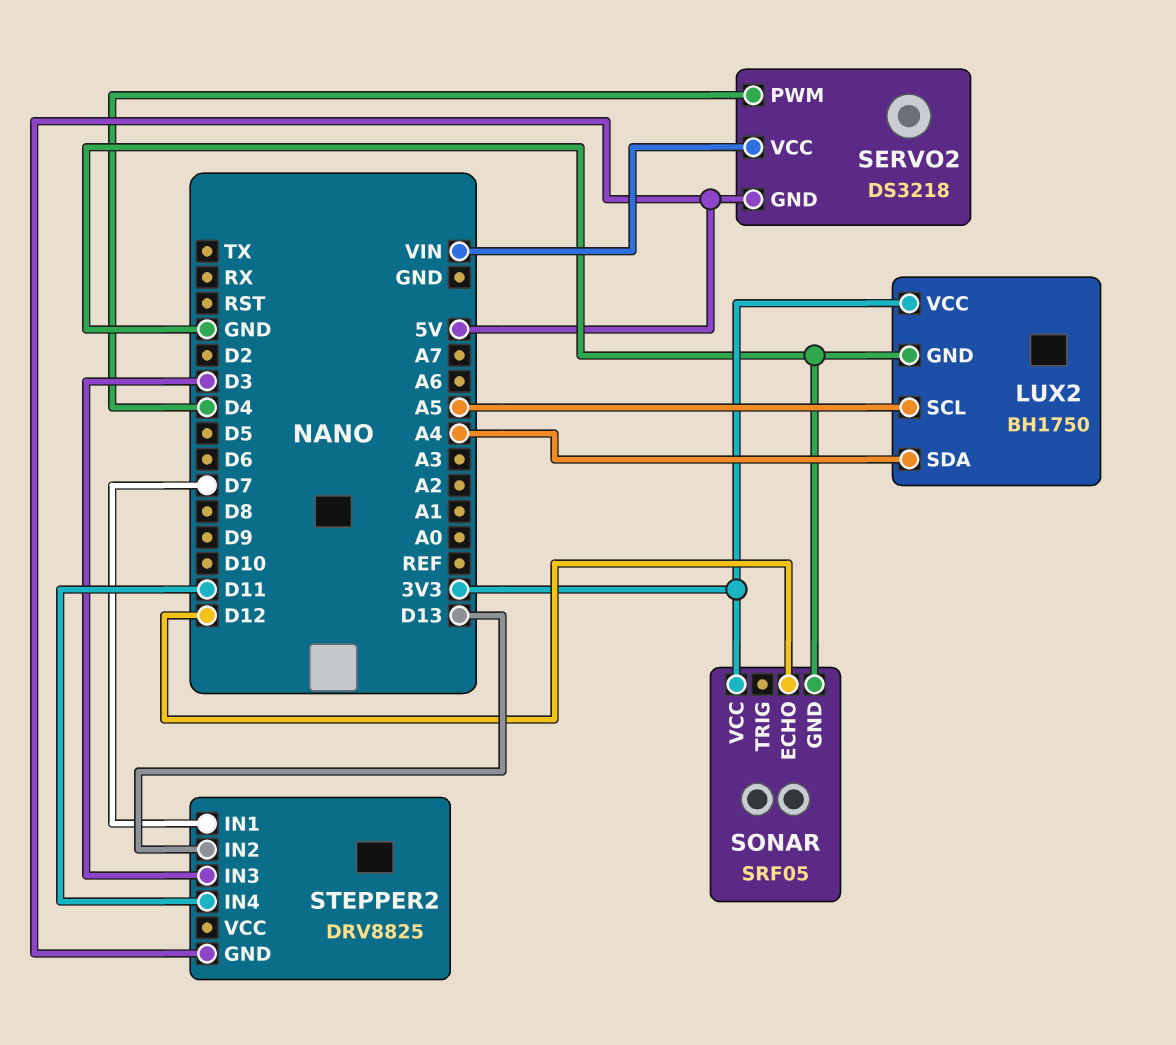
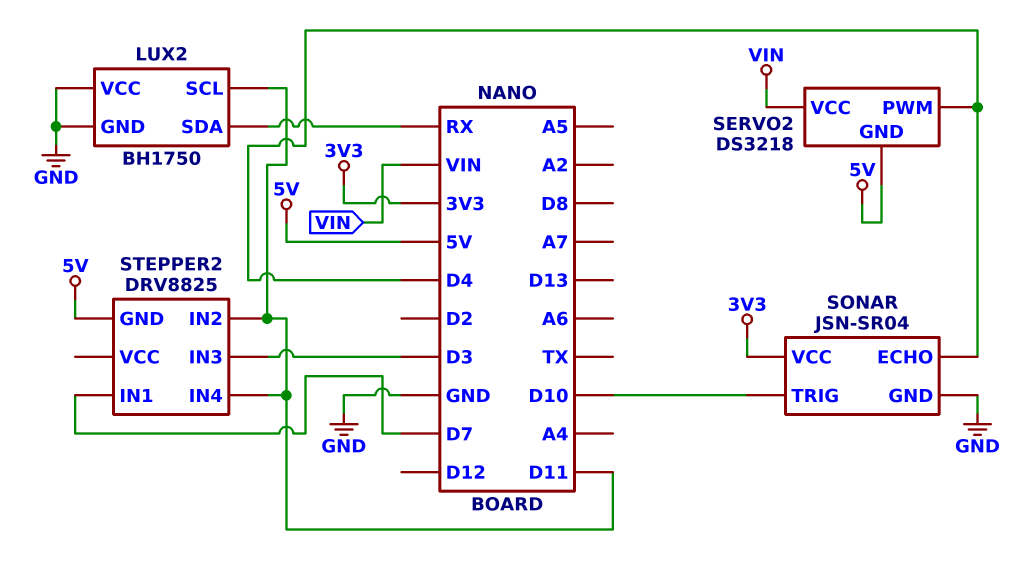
LUX2 pin SCL: A5 -> D11
LUX2 pin SDA: A4 -> RX
LUX2 pin VCC: 3V3 -> GND
SONAR: SRF05 -> JSN-SR04
SONAR pin ECHO: D12 -> D4
SONAR pin TRIG: none -> D10
STEPPER2 pin IN2: D13 -> D11

